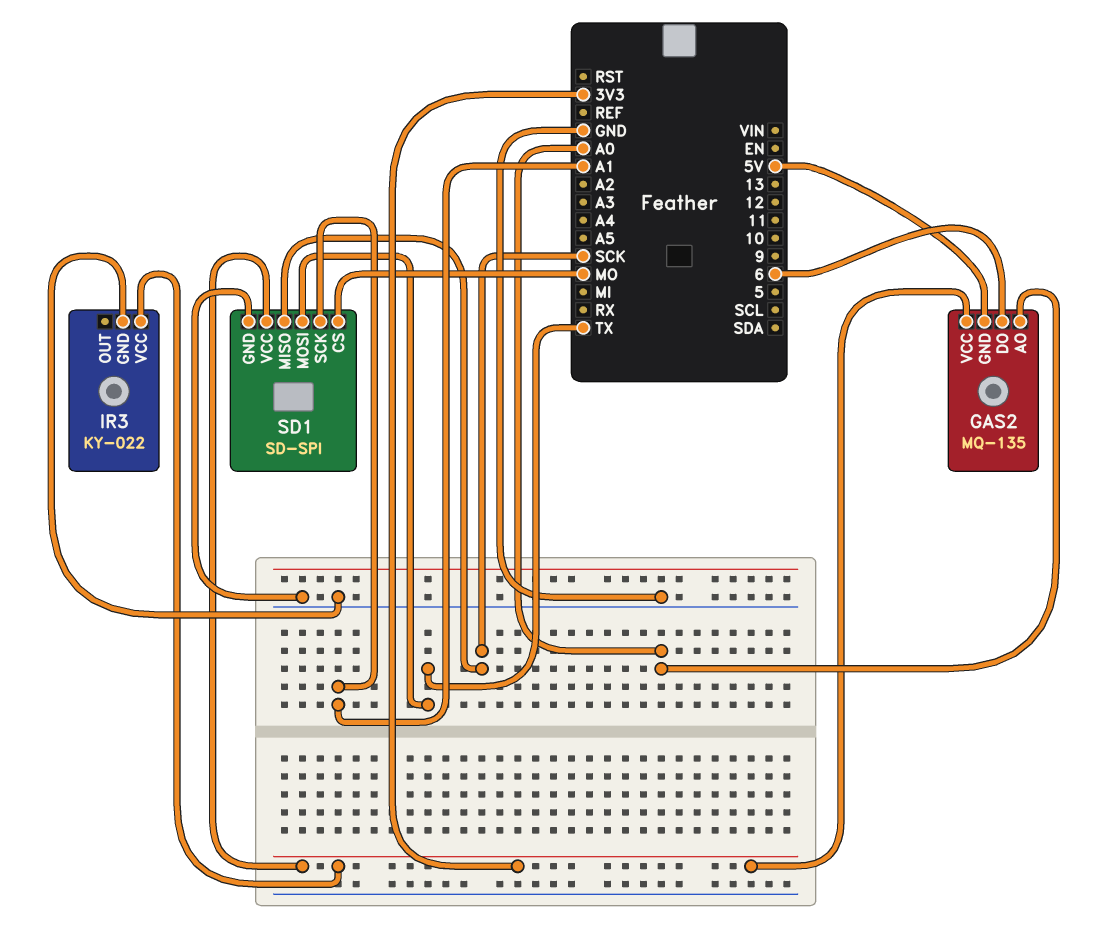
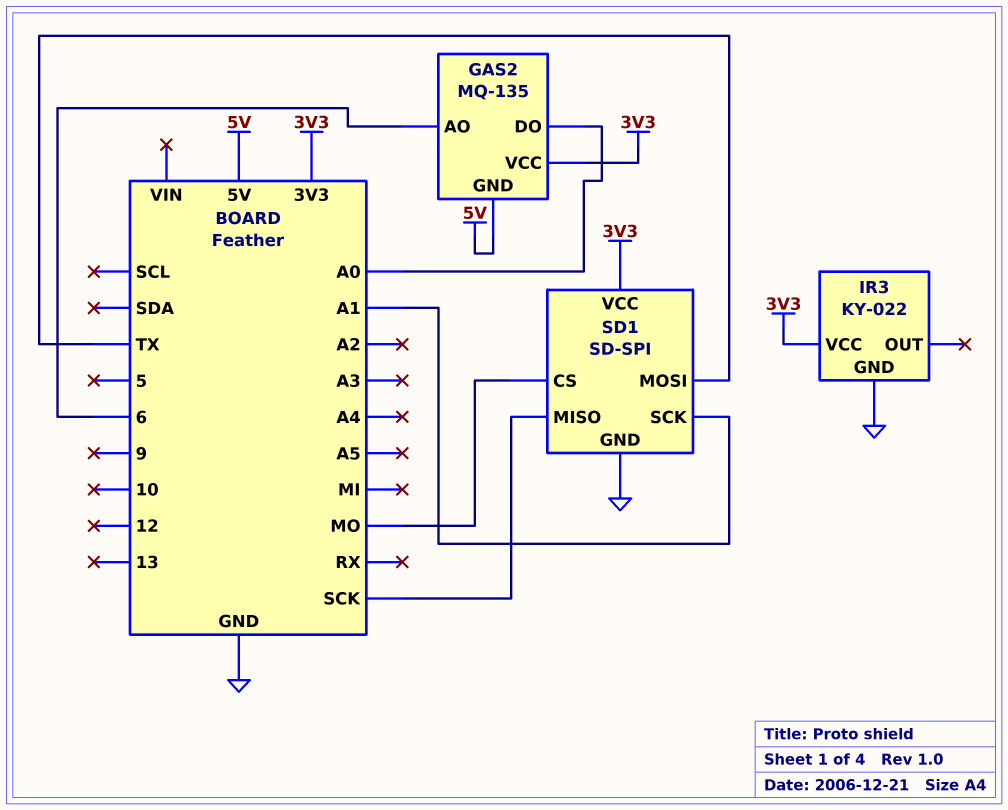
GAS2 pin AO: A0 -> 6
GAS2 pin DO: 6 -> A0

